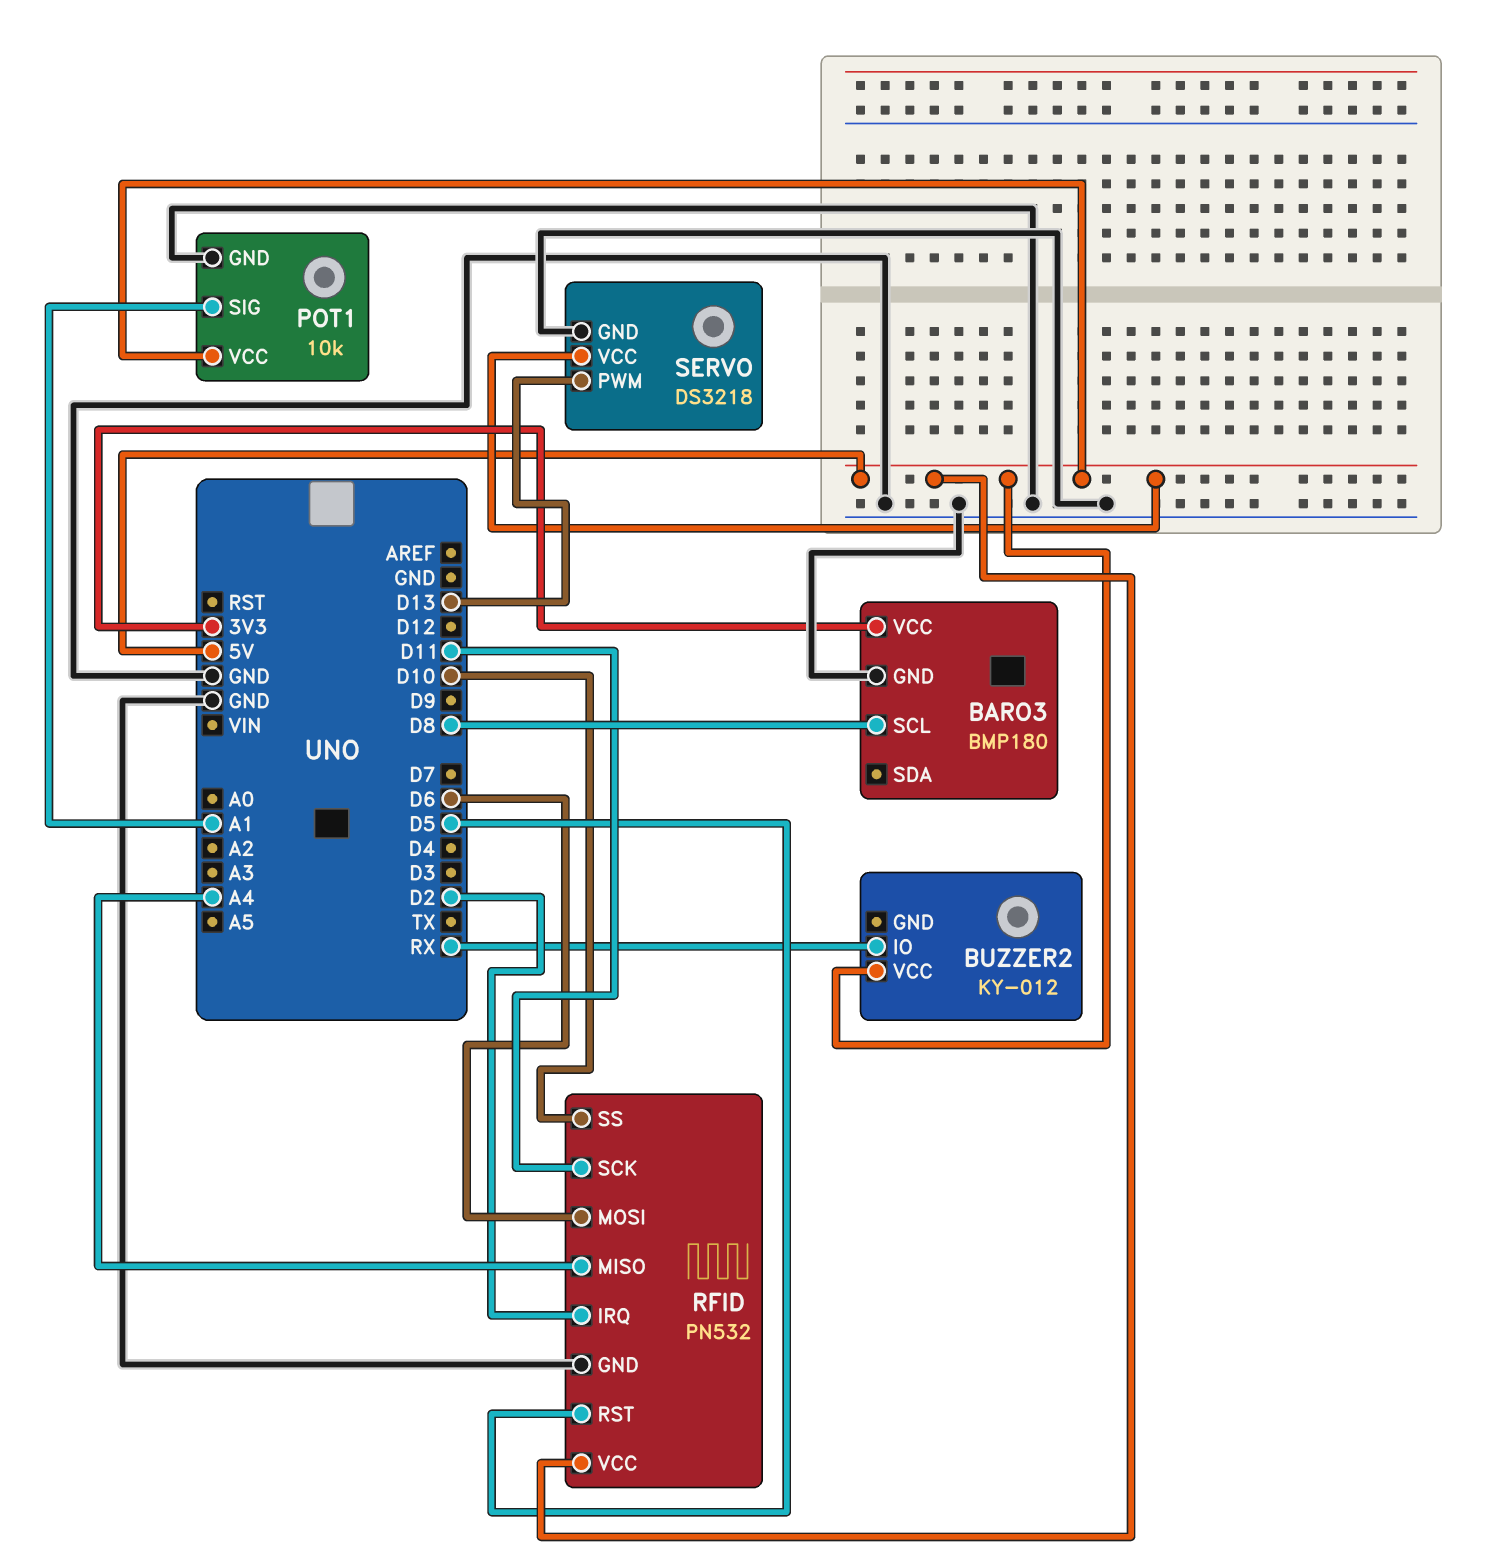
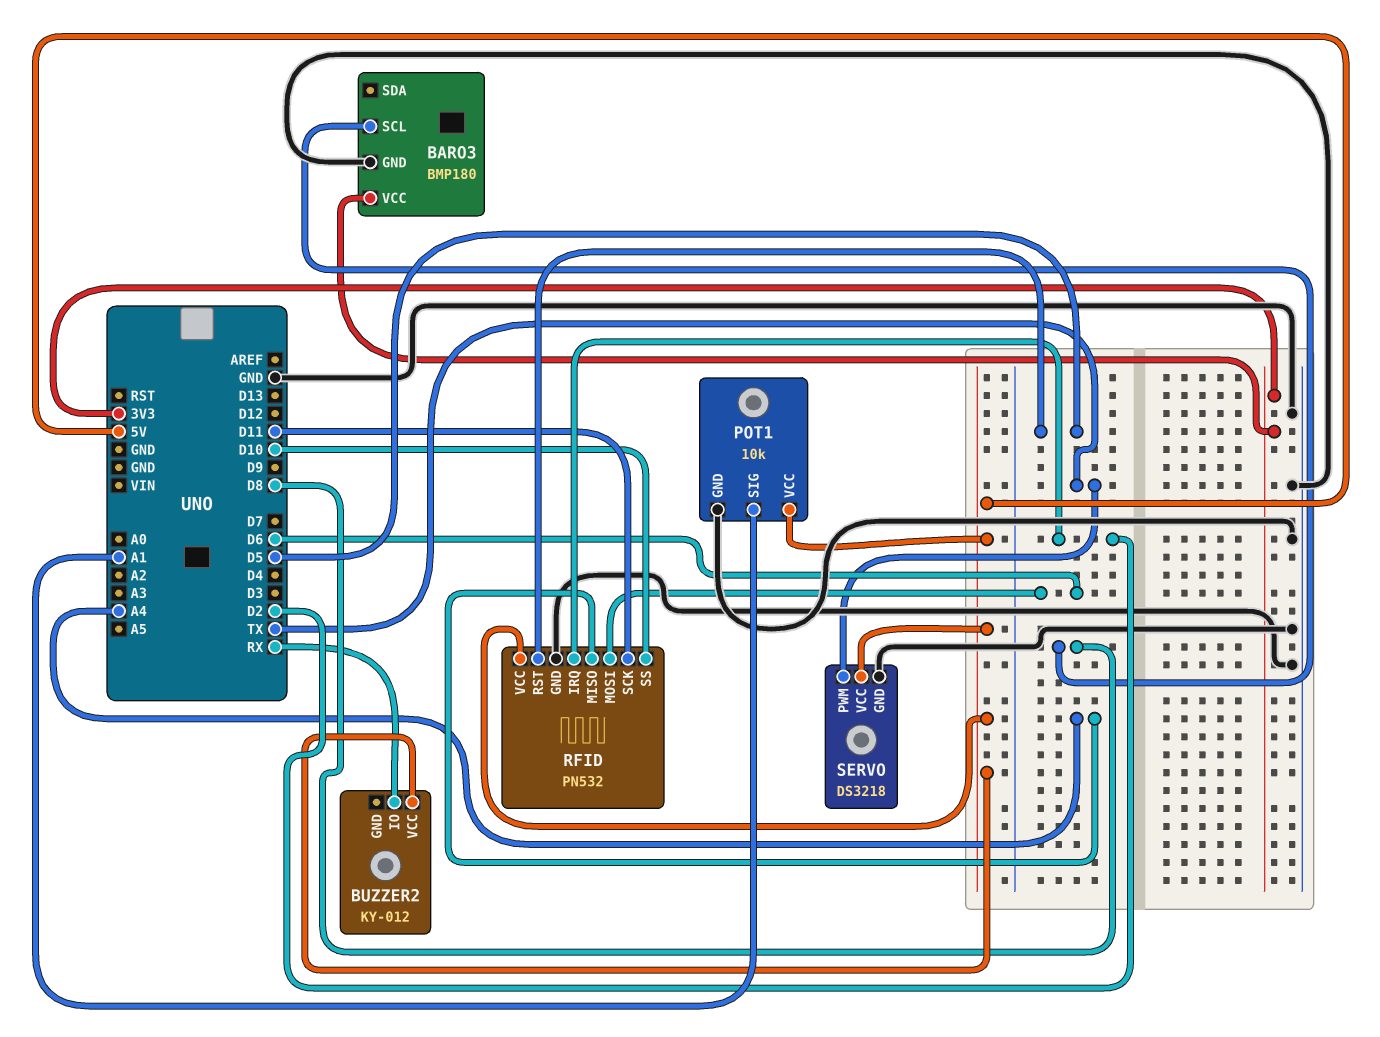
SERVO pin PWM: D13 -> TX

